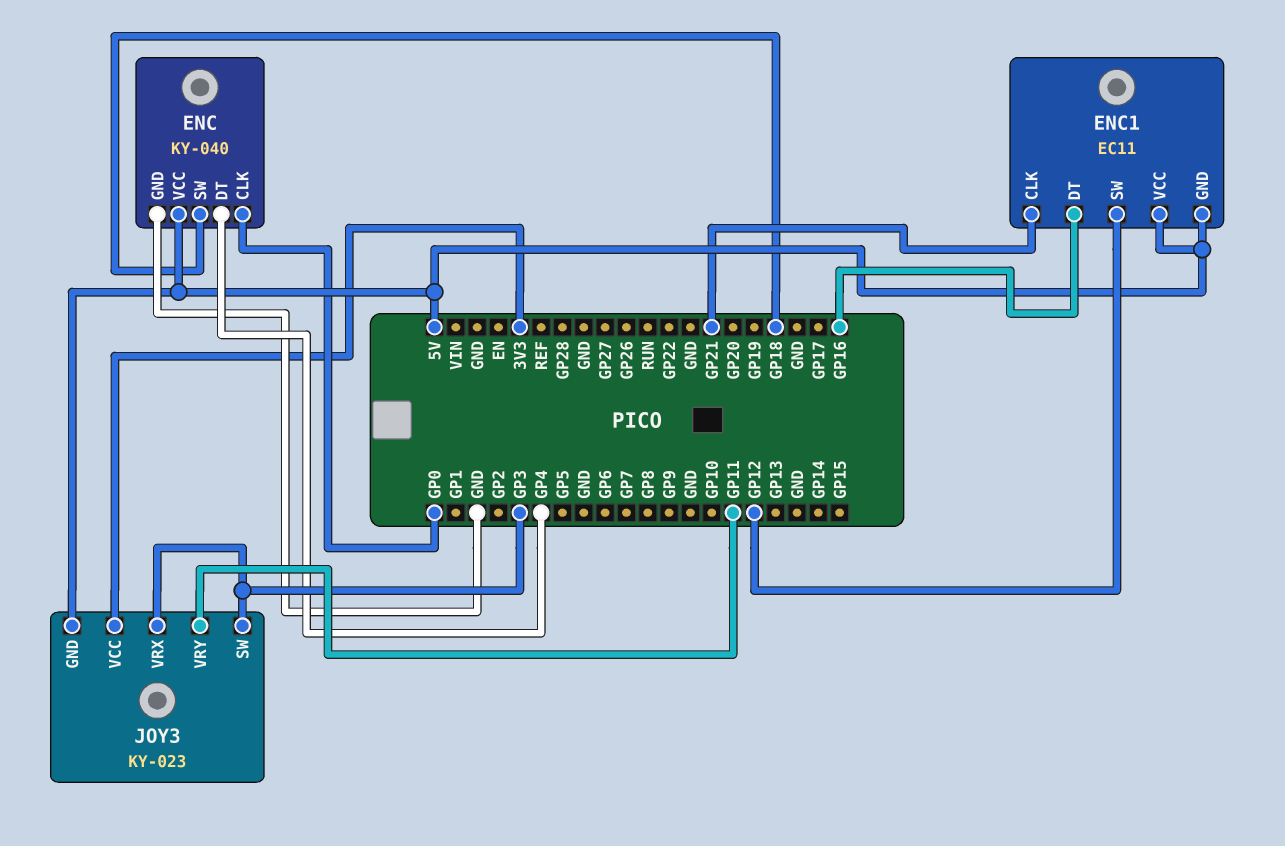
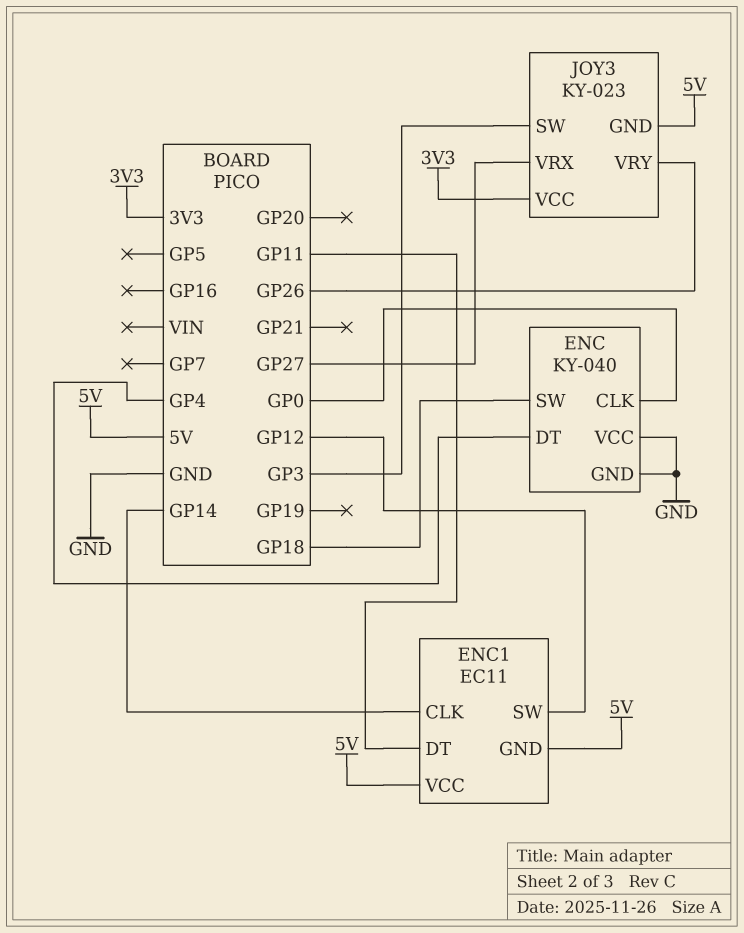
ENC pin VCC: 5V -> GND
ENC1 pin CLK: GP21 -> GP14
ENC1 pin DT: GP16 -> GP11
JOY3 pin VRX: GP3 -> GP27
JOY3 pin VRY: GP11 -> GP26

